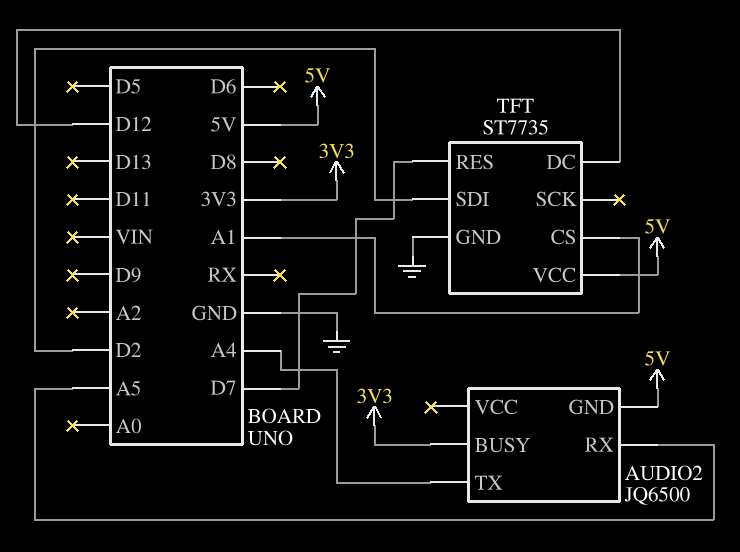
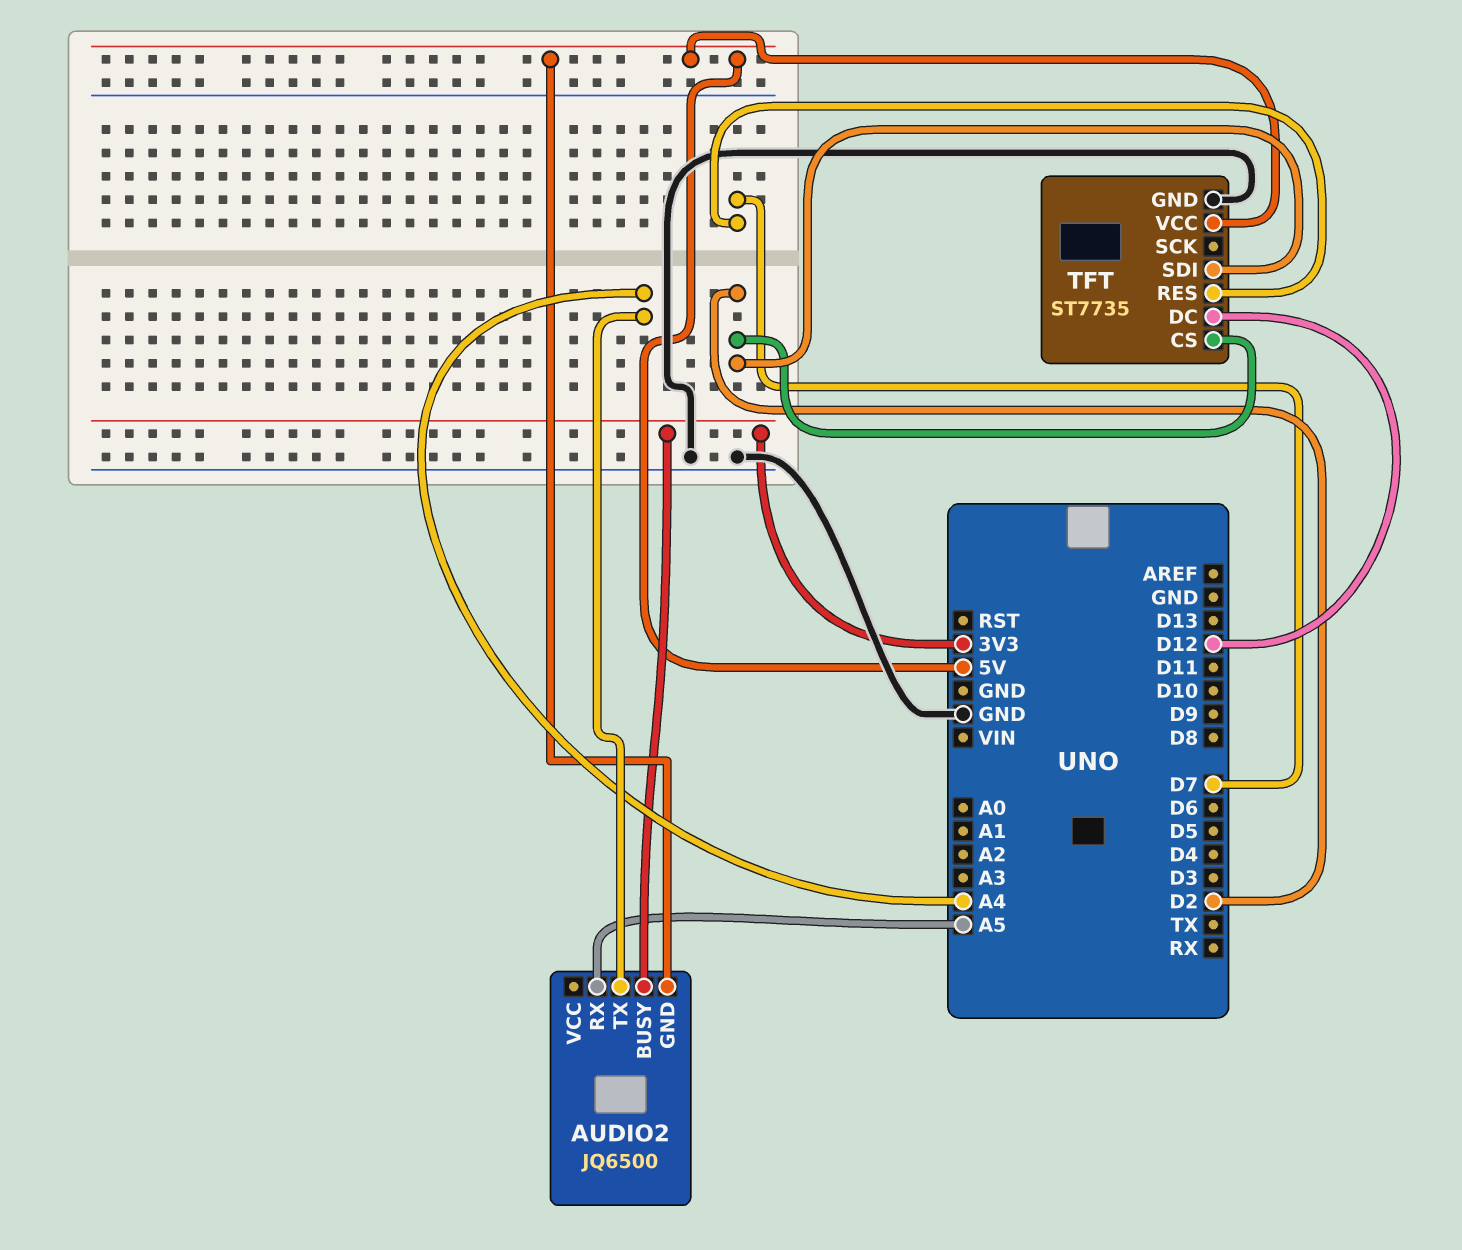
TFT pin CS: A1 -> D2

